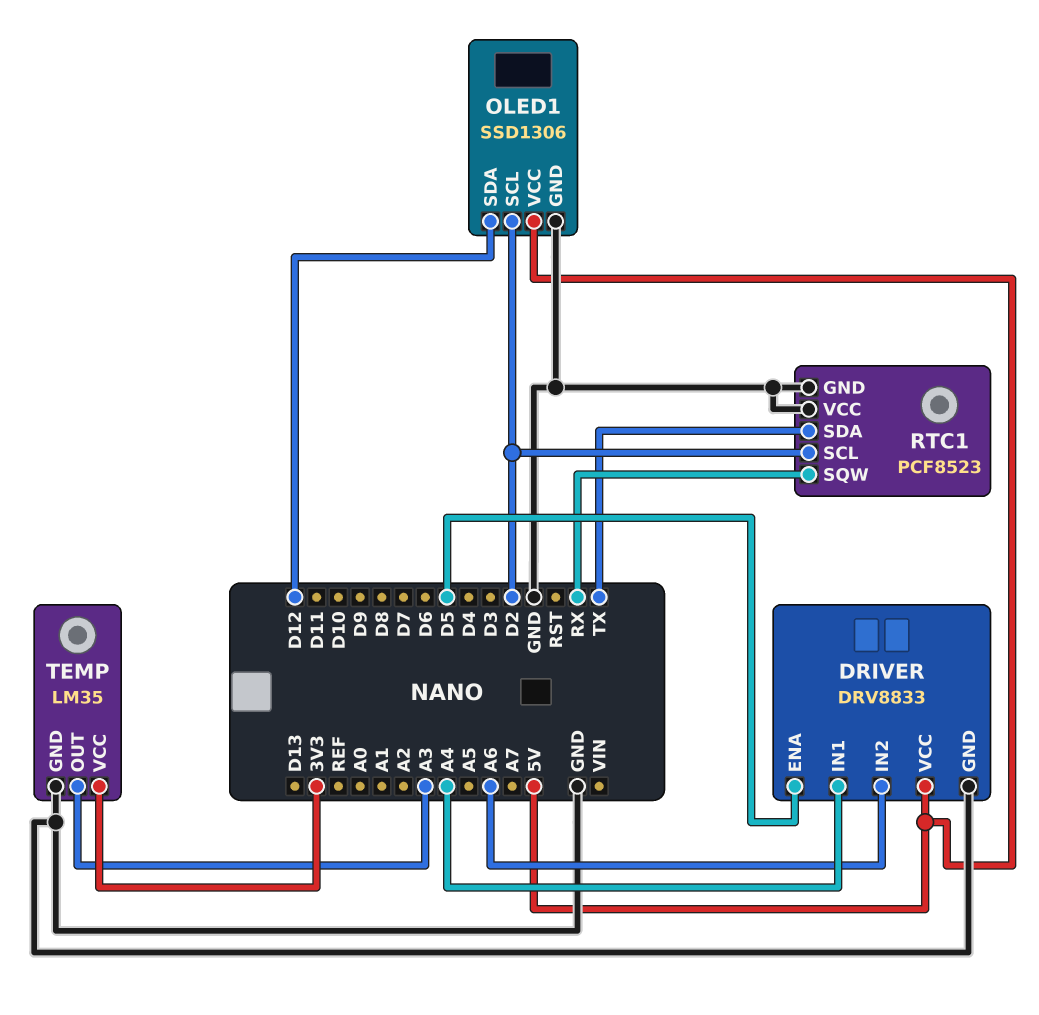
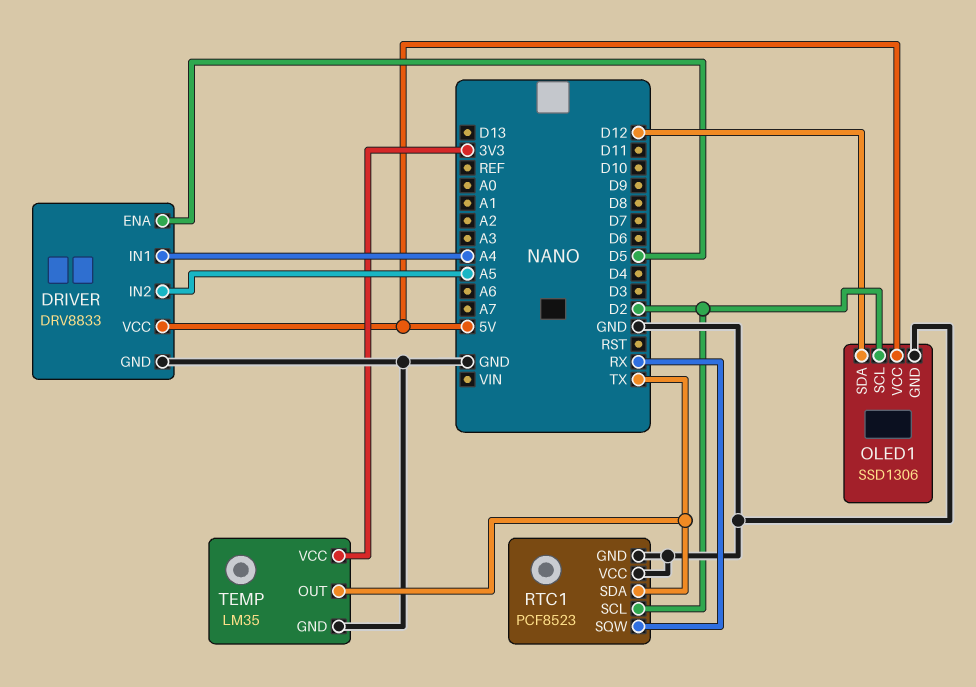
DRIVER pin IN2: A6 -> A5
TEMP pin OUT: A3 -> TX

